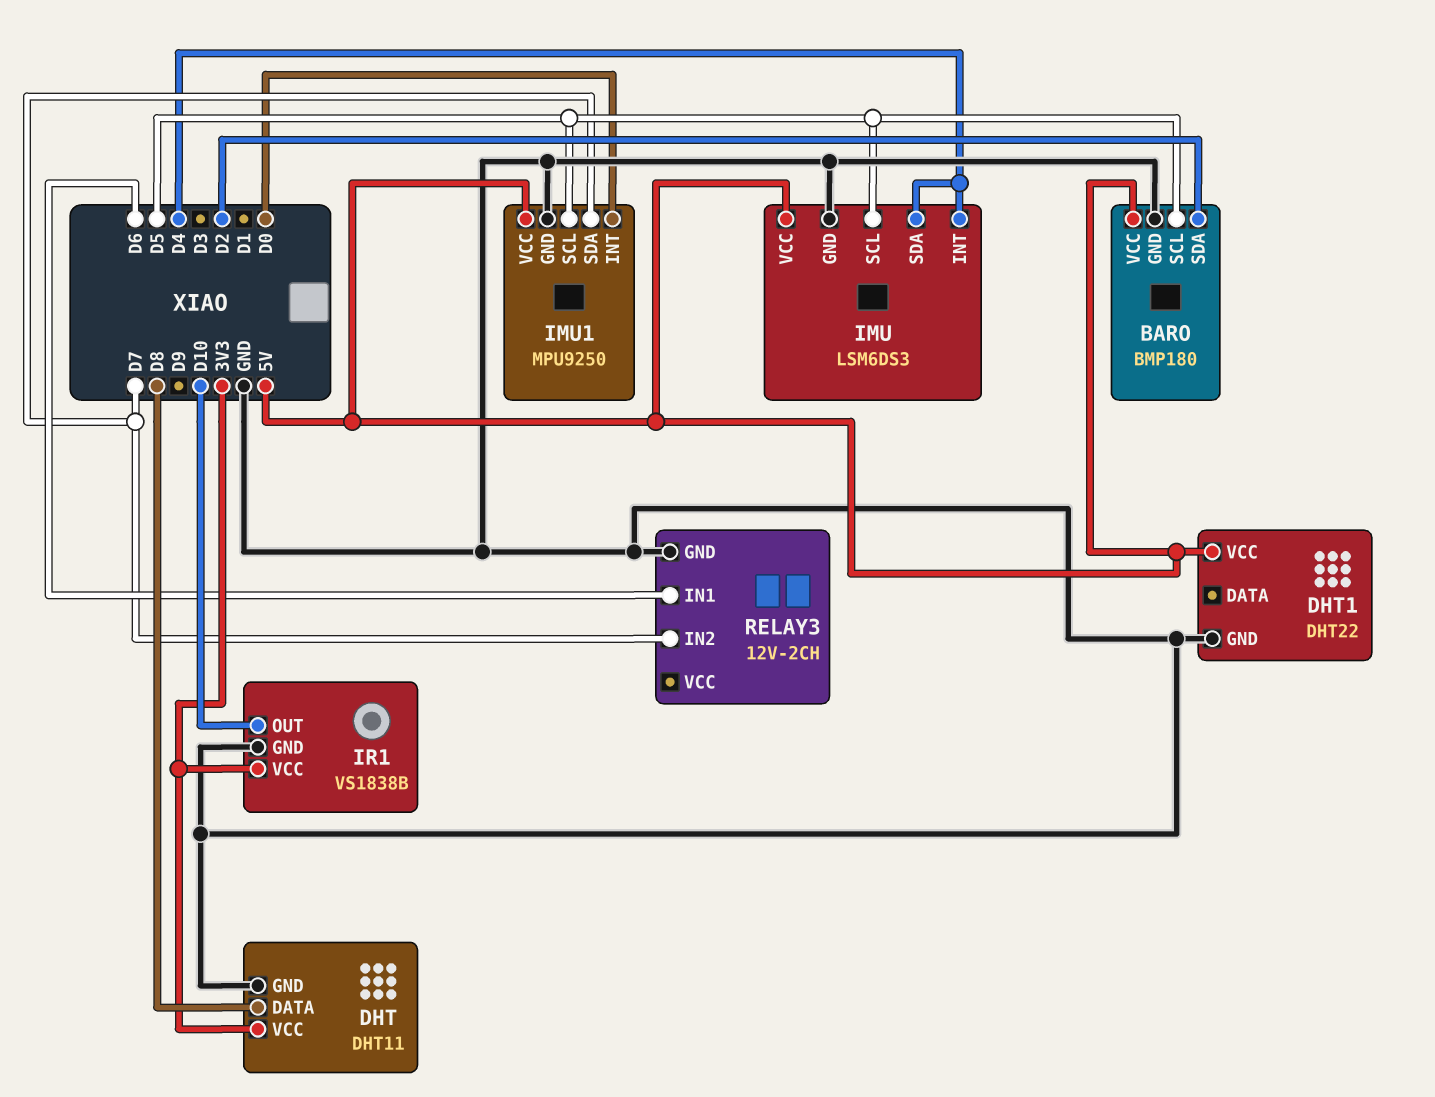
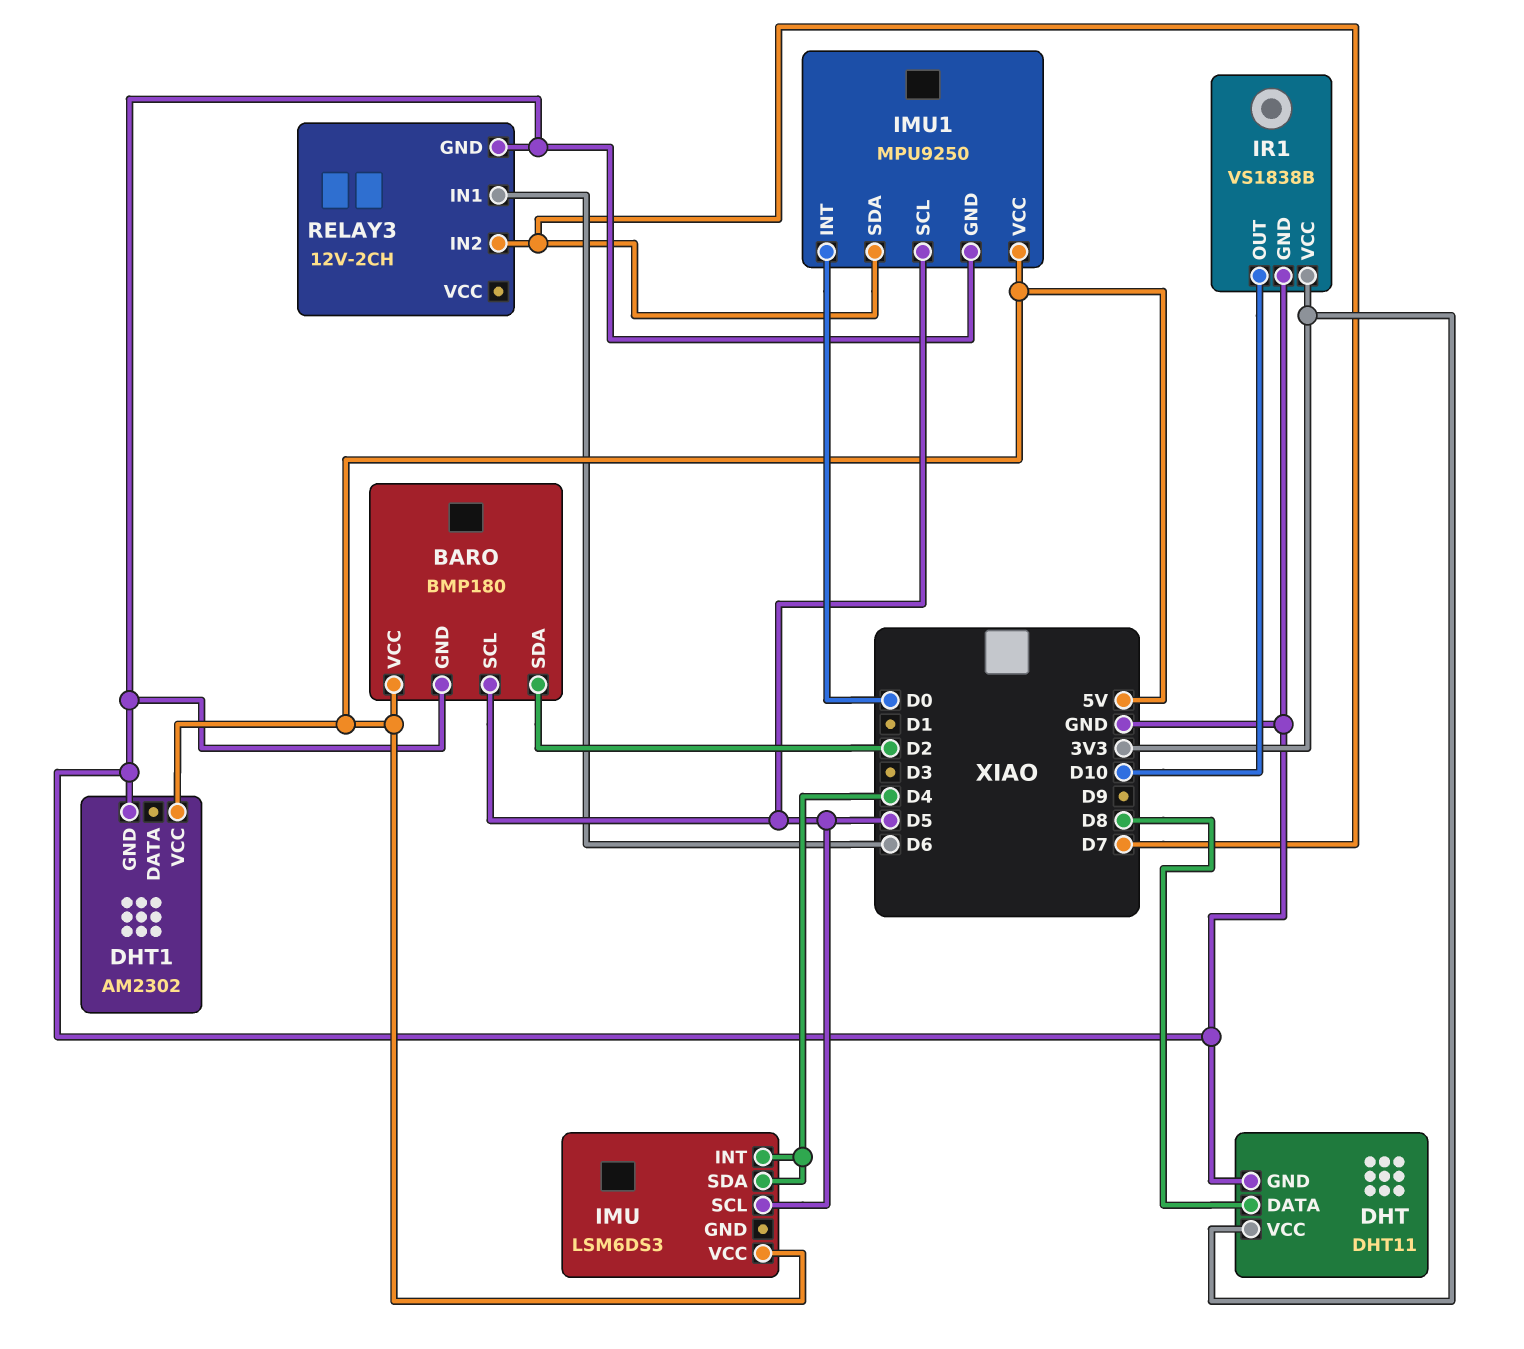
DHT1: DHT22 -> AM2302
IMU pin GND: GND -> none

